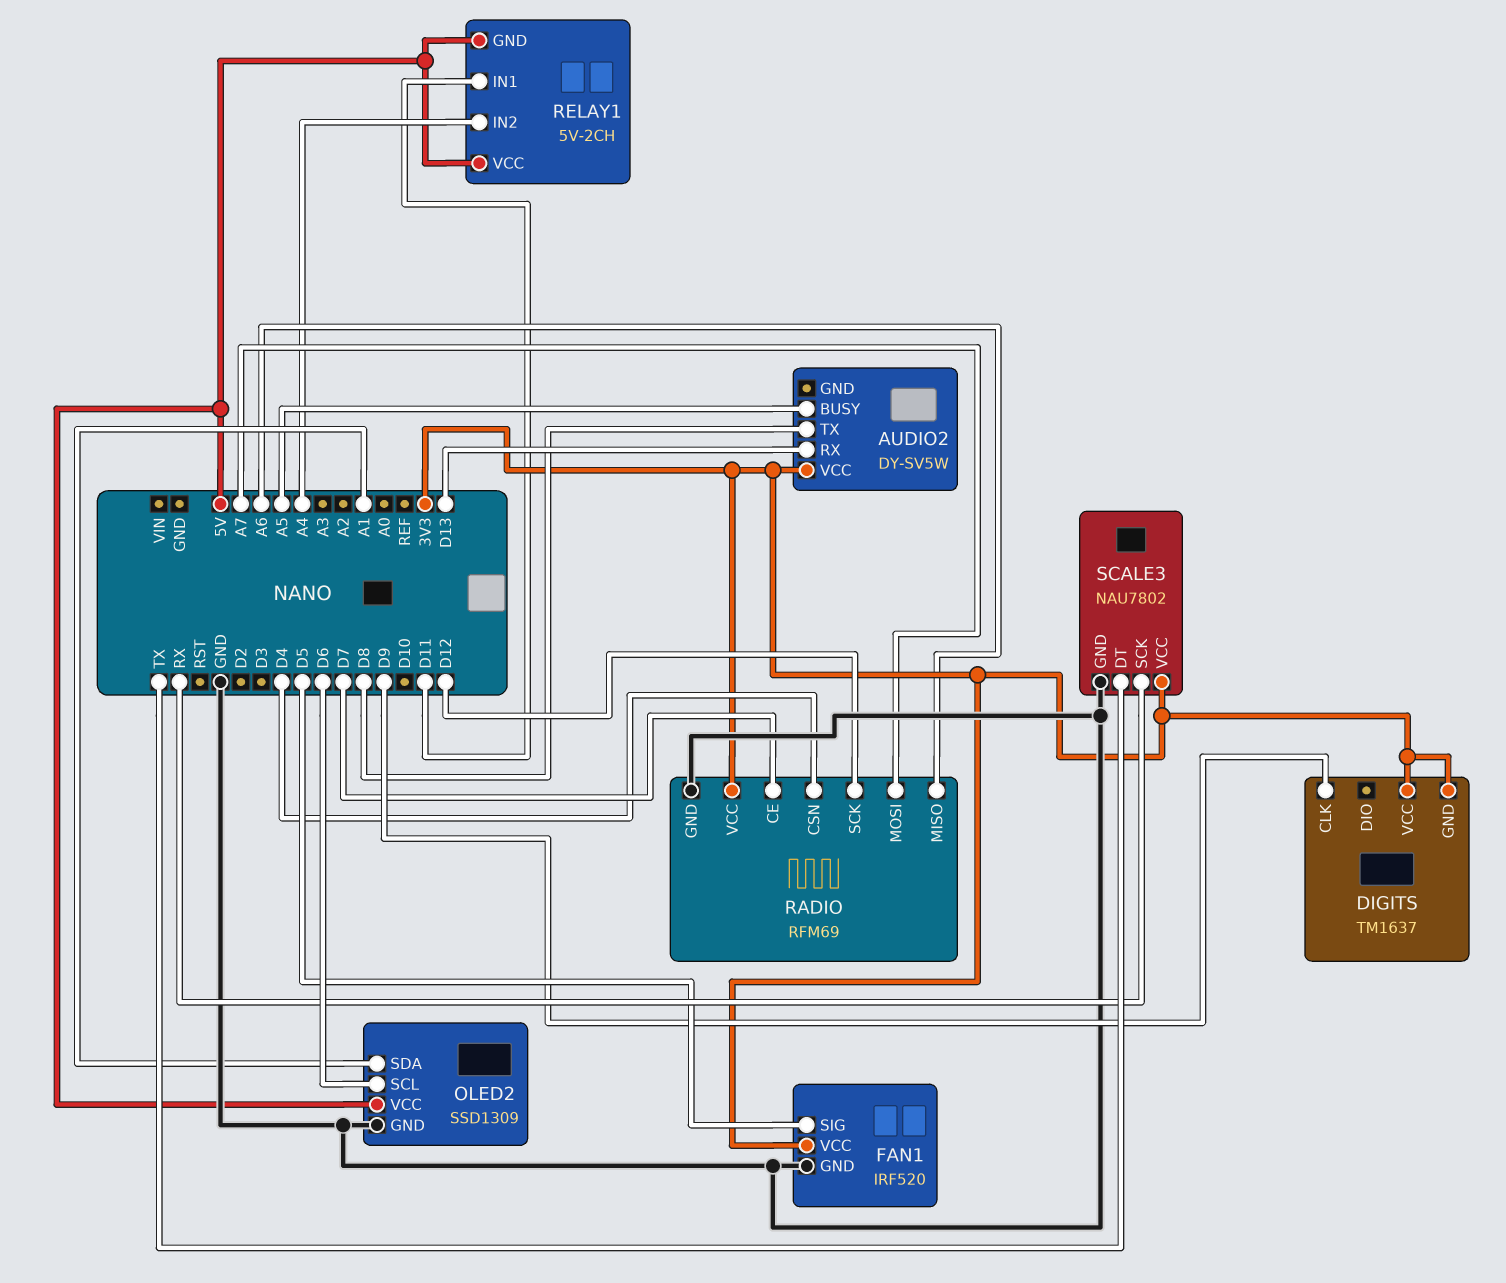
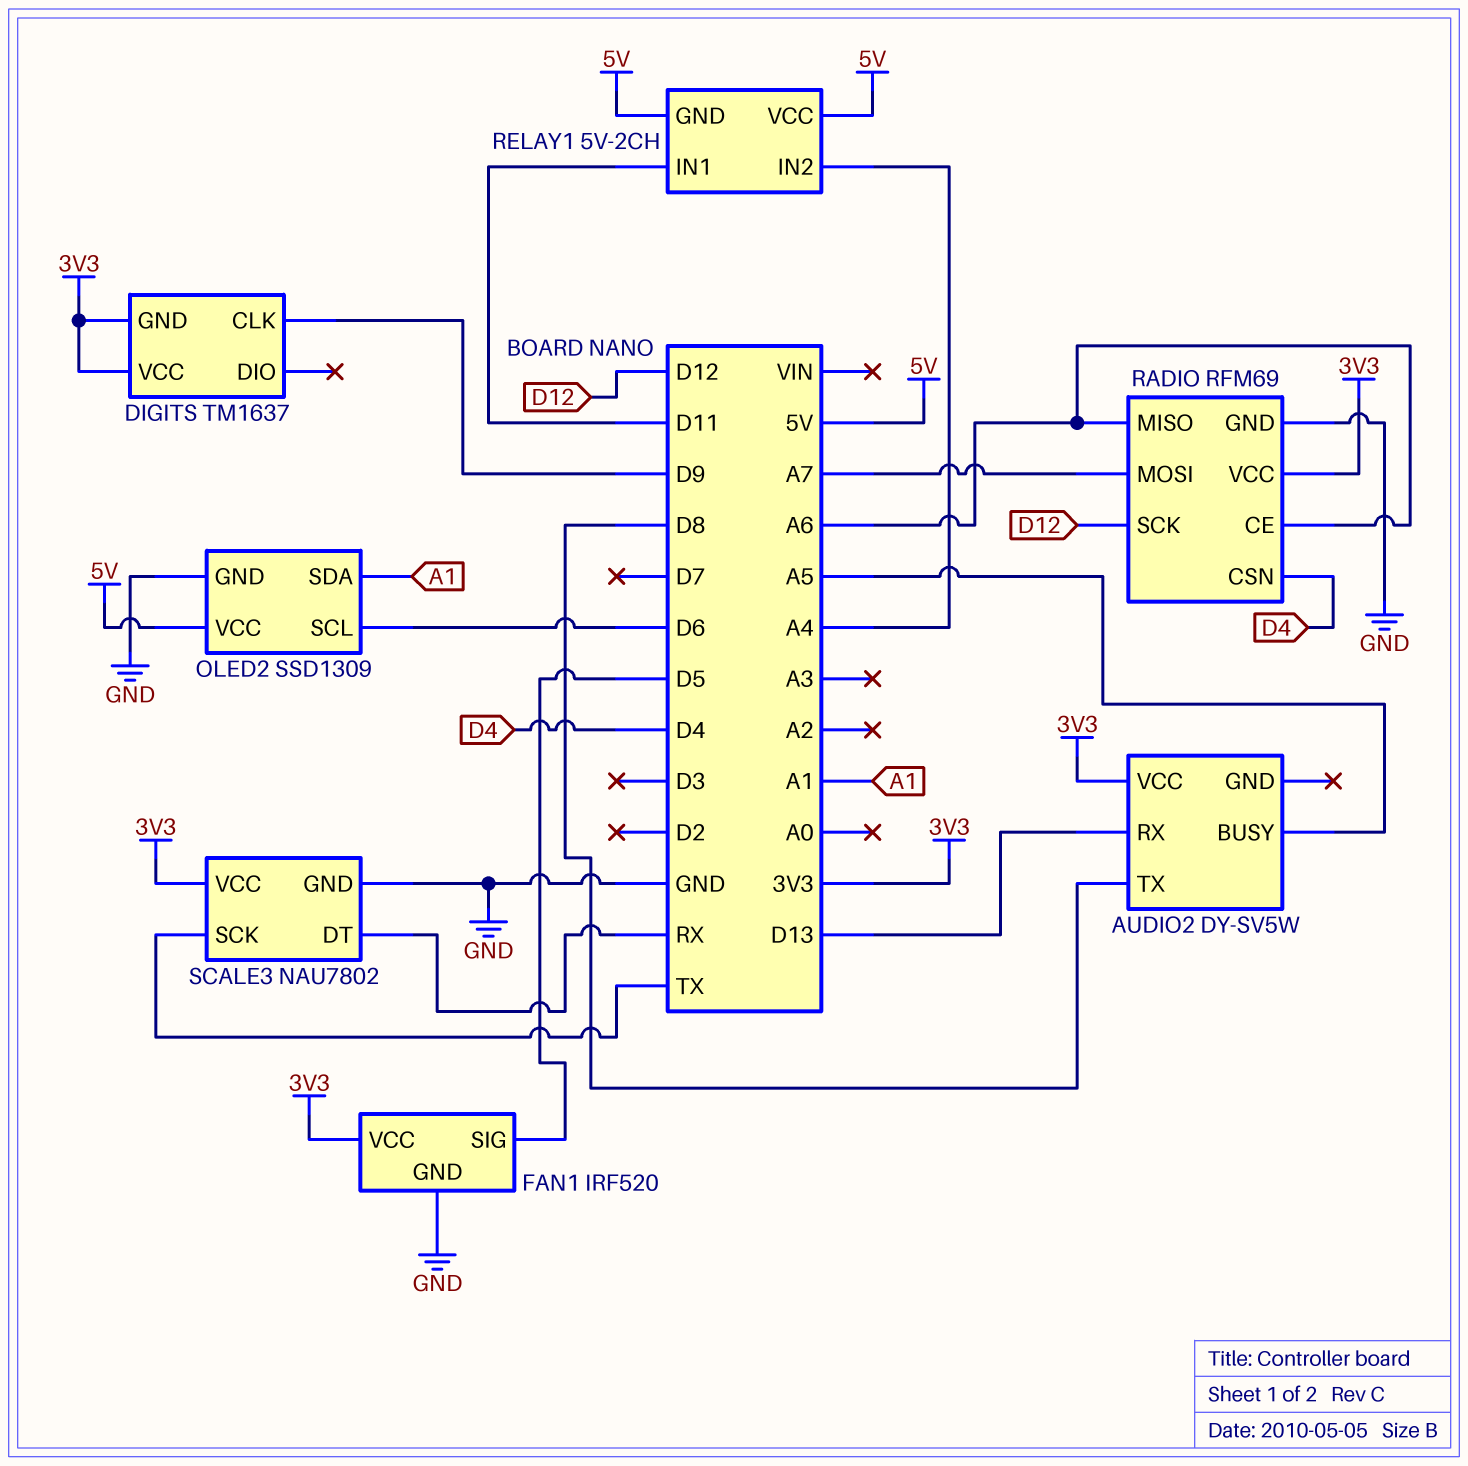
RADIO pin CE: D7 -> A6
SCALE3 pin DT: TX -> RX
SCALE3 pin SCK: RX -> TX

